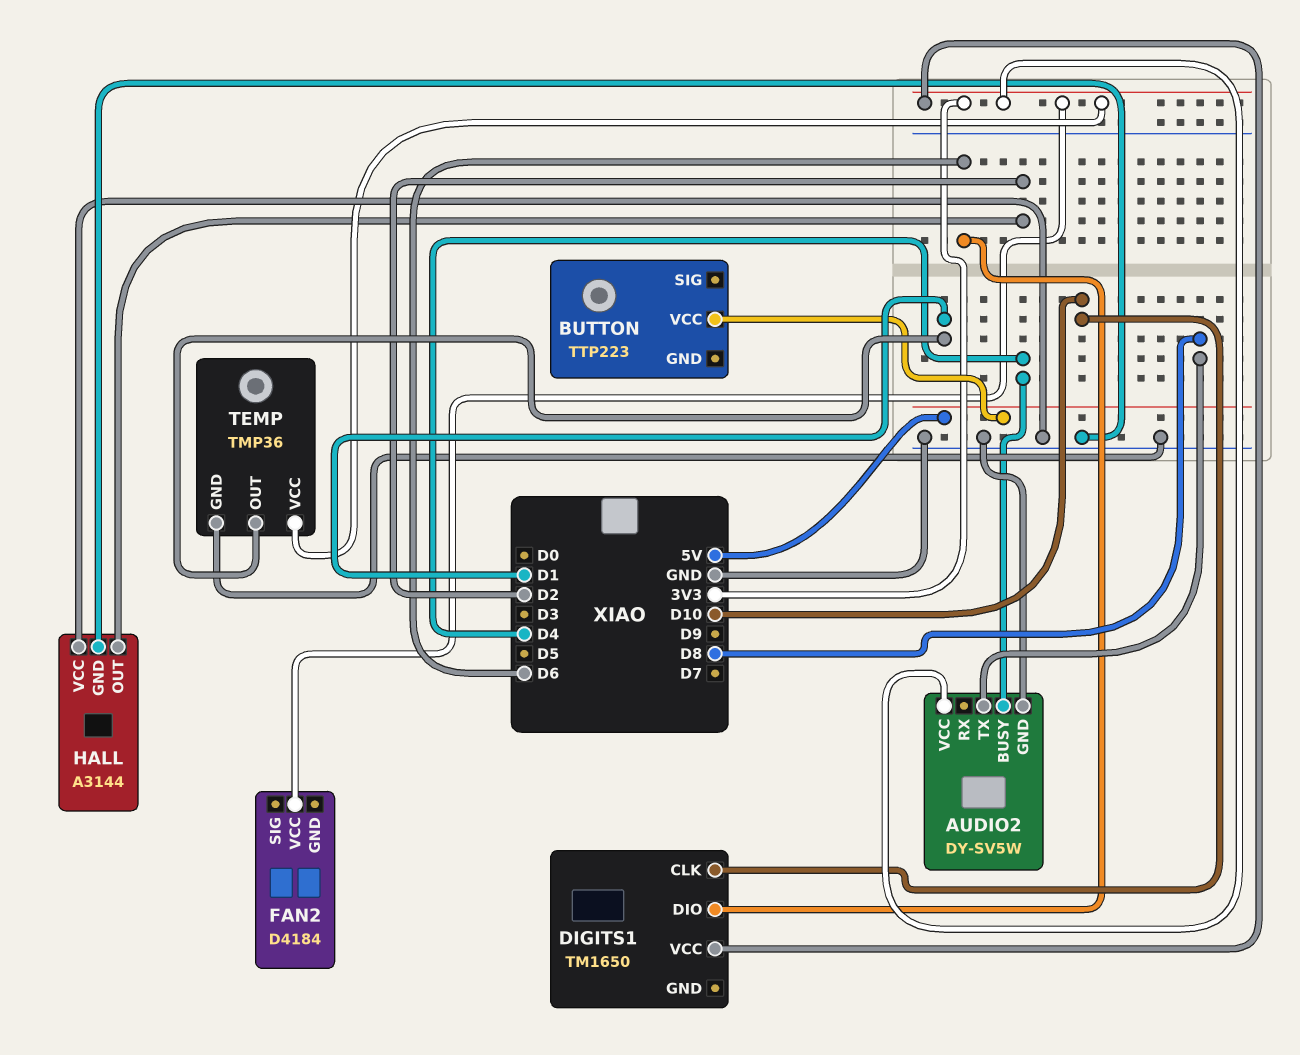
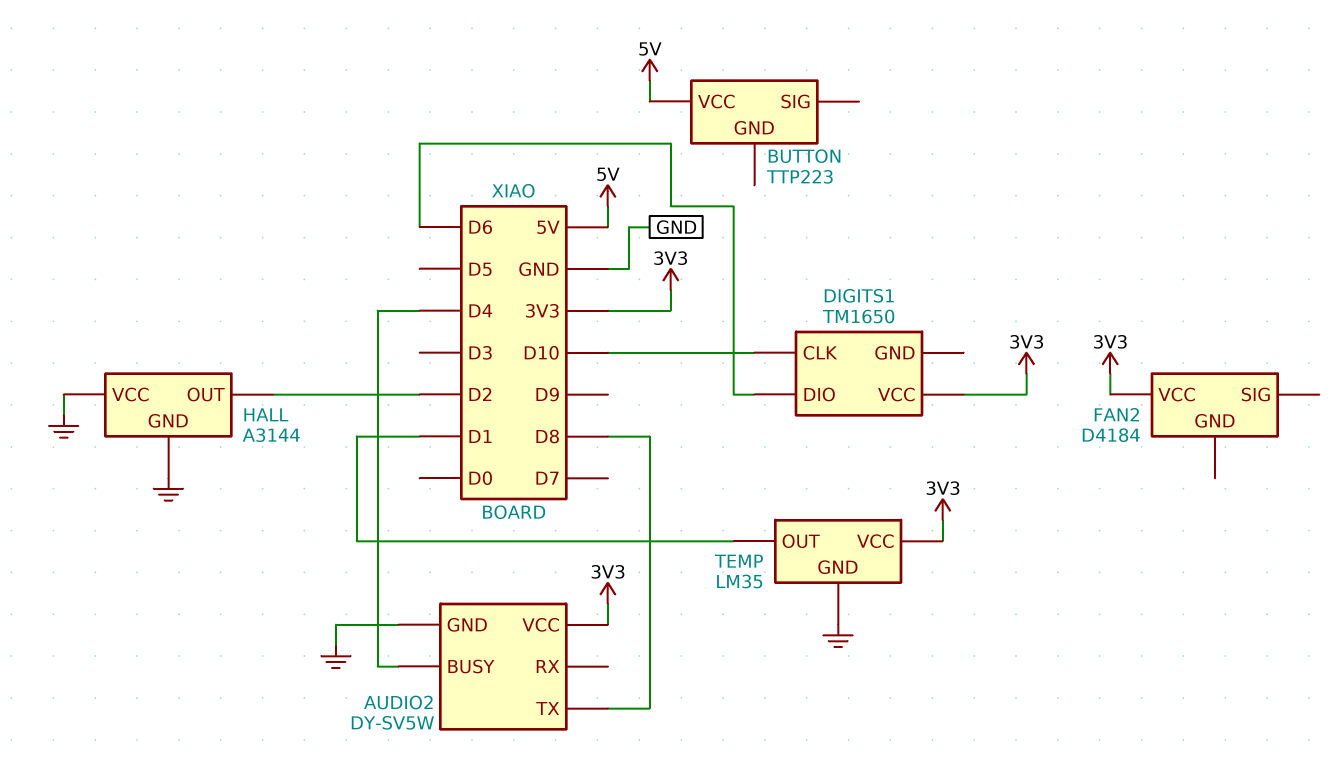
TEMP: TMP36 -> LM35

